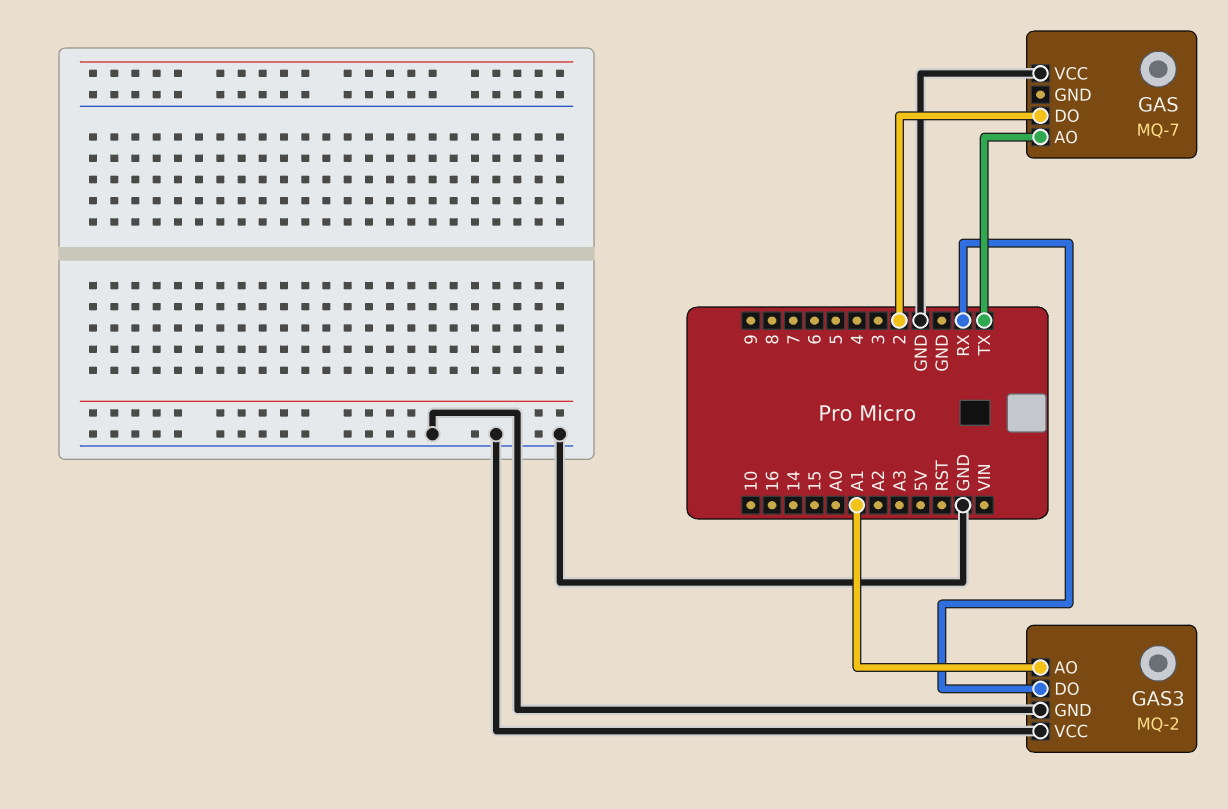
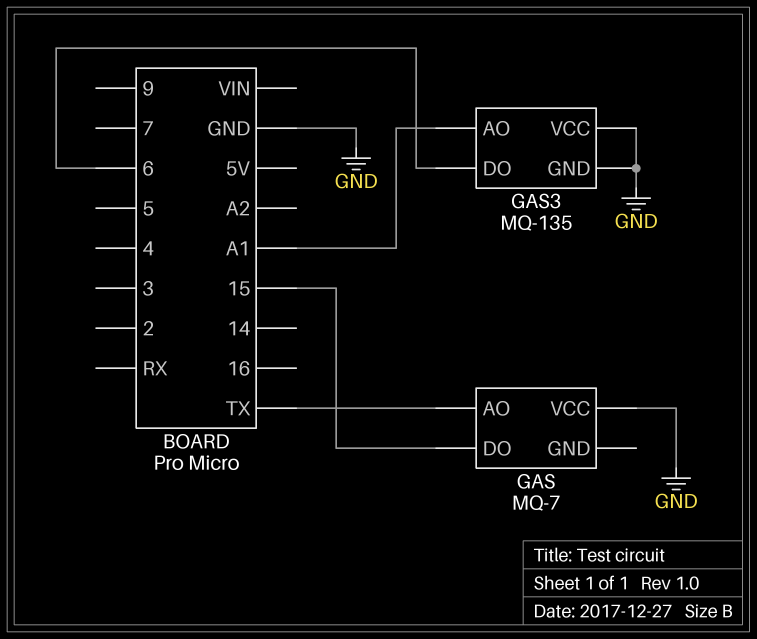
GAS pin DO: 2 -> 15
GAS3: MQ-2 -> MQ-135
GAS3 pin DO: RX -> 6

